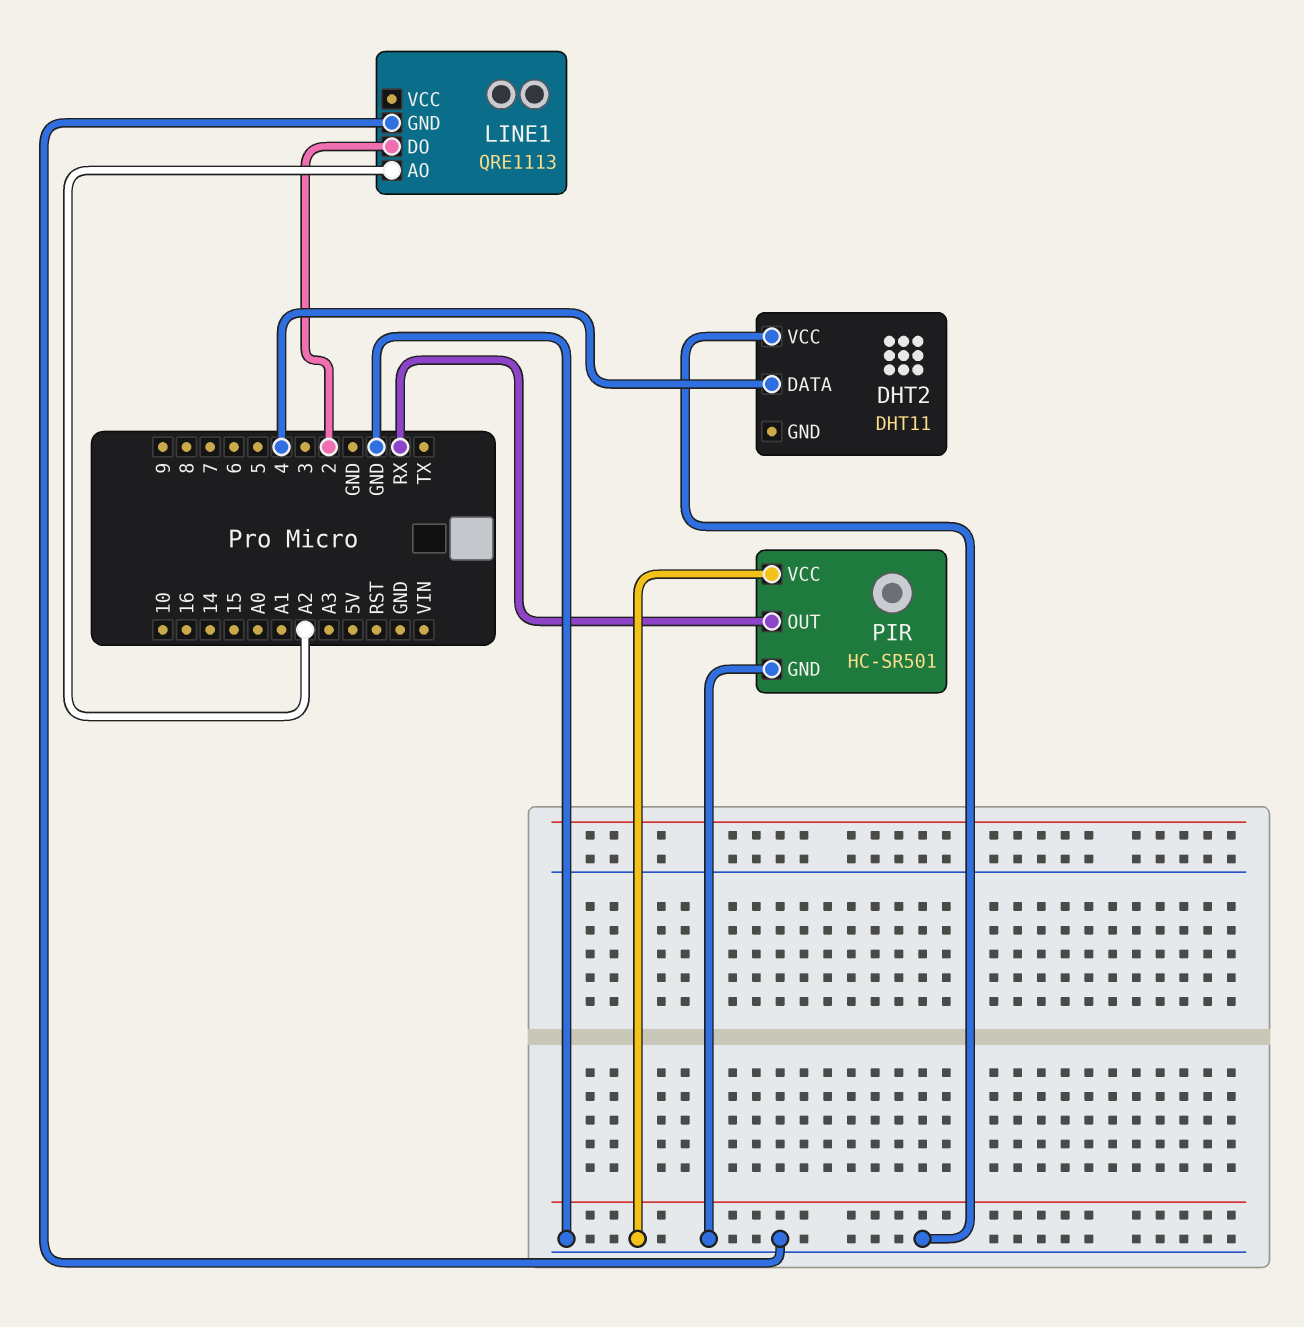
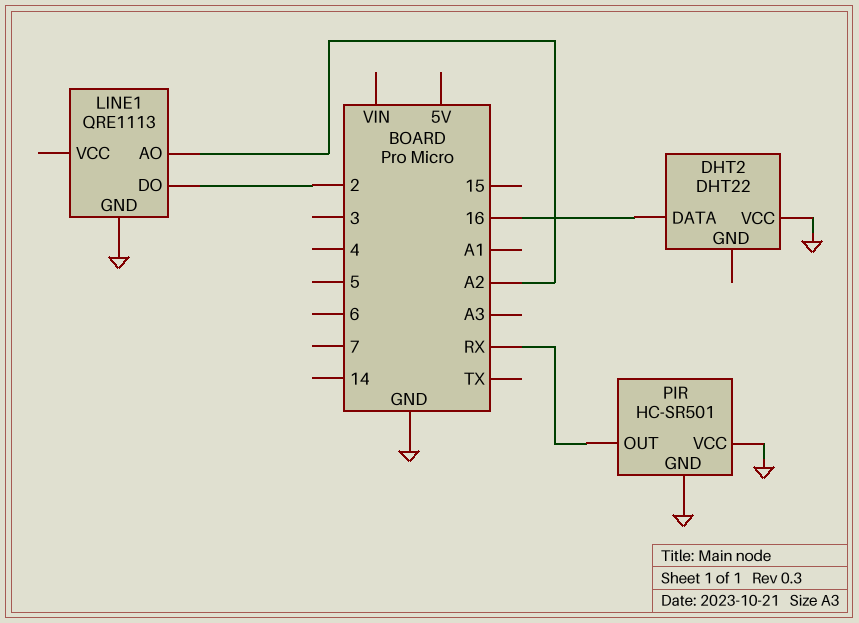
DHT2: DHT11 -> DHT22
DHT2 pin DATA: 4 -> 16

